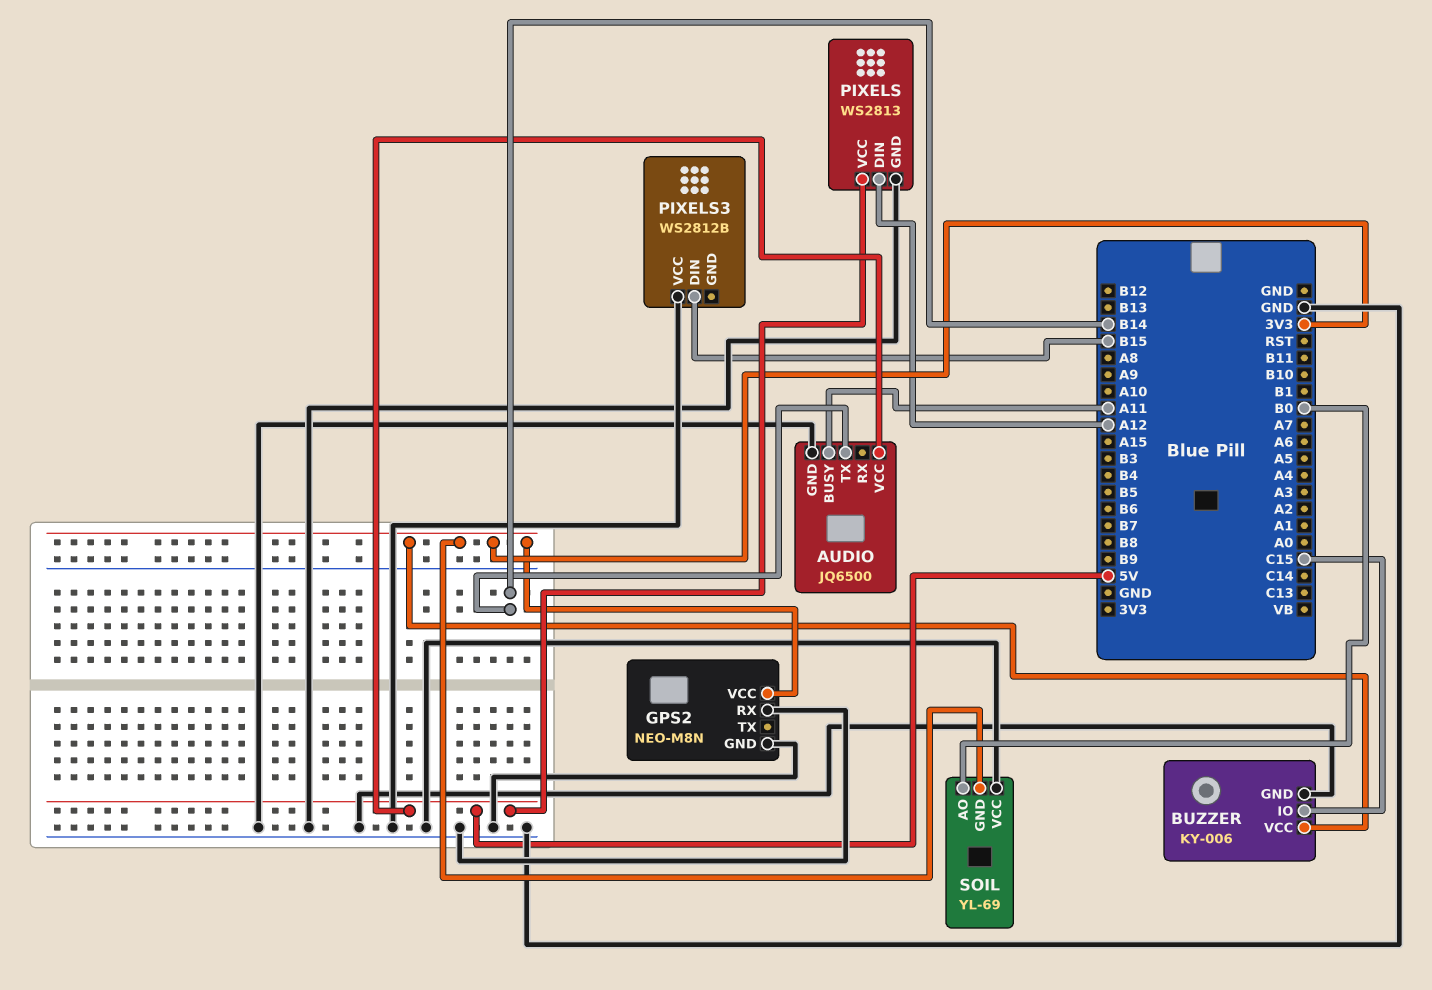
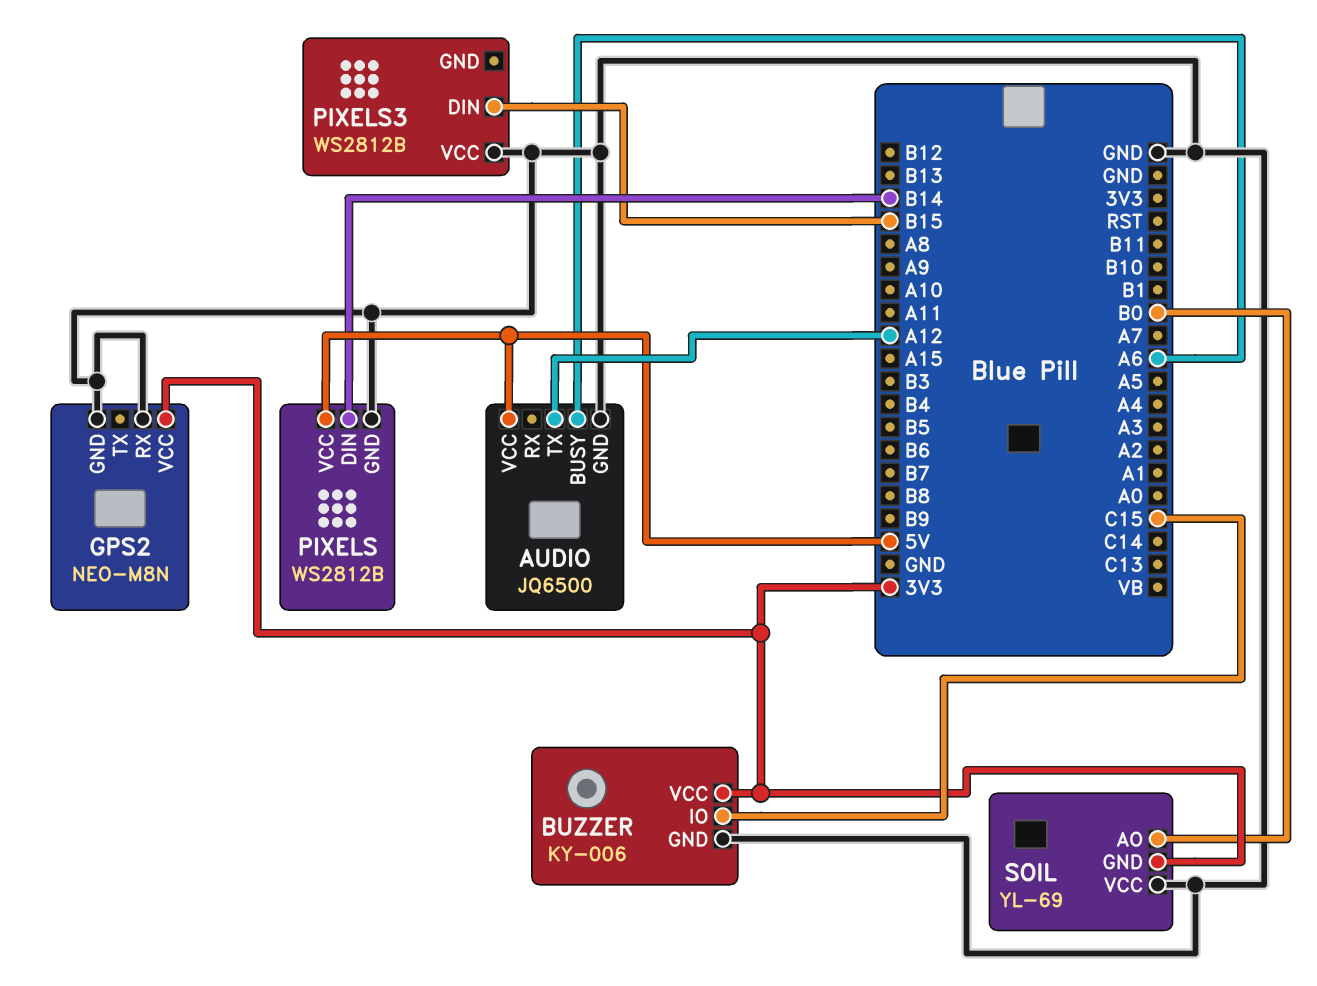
AUDIO pin BUSY: A11 -> A6
AUDIO pin TX: B14 -> A12
PIXELS: WS2813 -> WS2812B
PIXELS pin DIN: A12 -> B14

